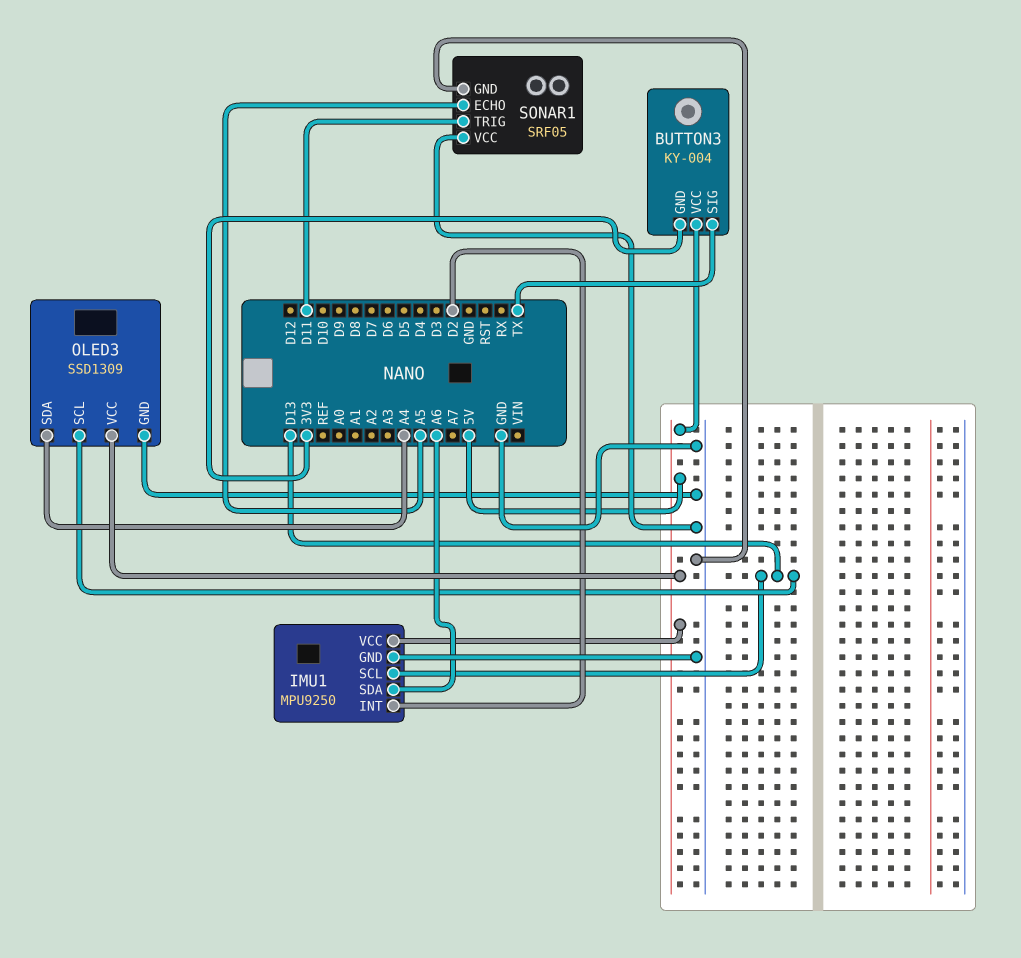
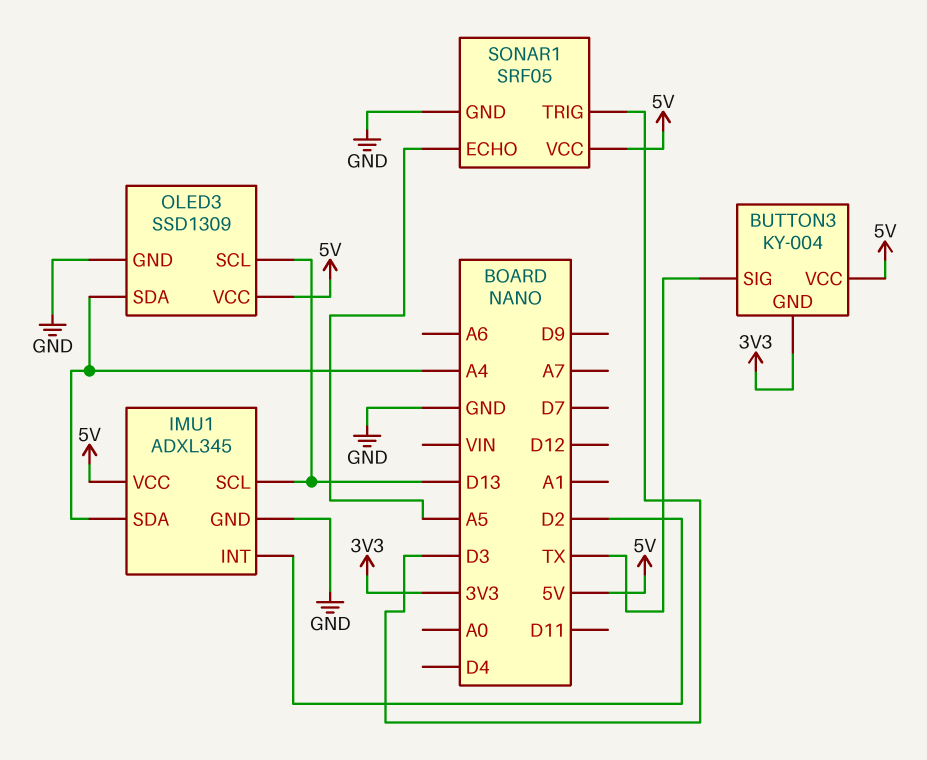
IMU1: MPU9250 -> ADXL345
IMU1 pin SDA: A6 -> A4
SONAR1 pin TRIG: D11 -> D3
SONAR1 pin VCC: GND -> 5V

